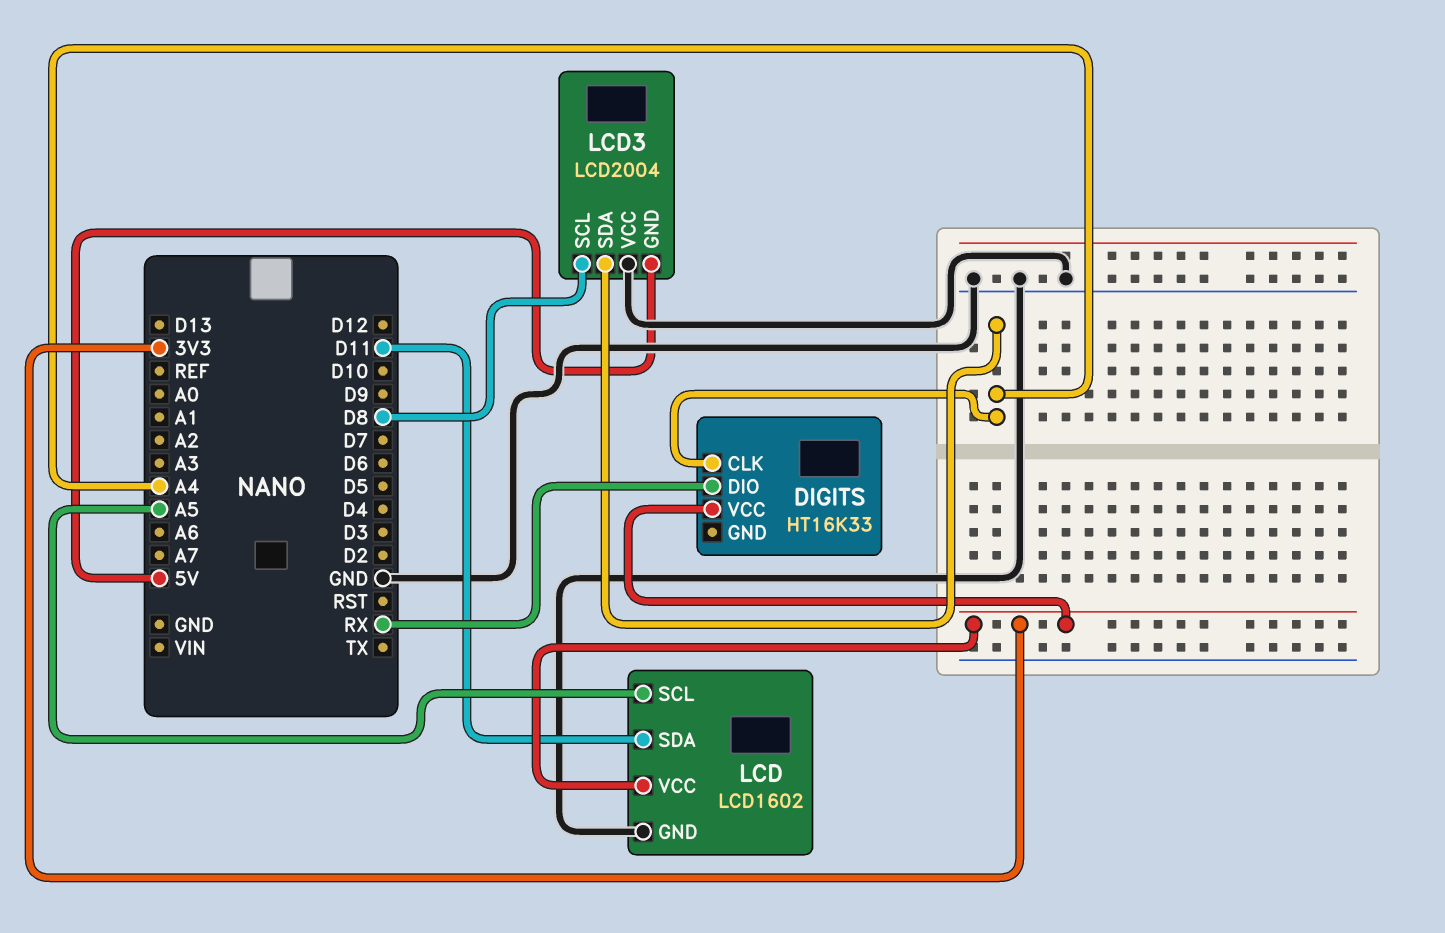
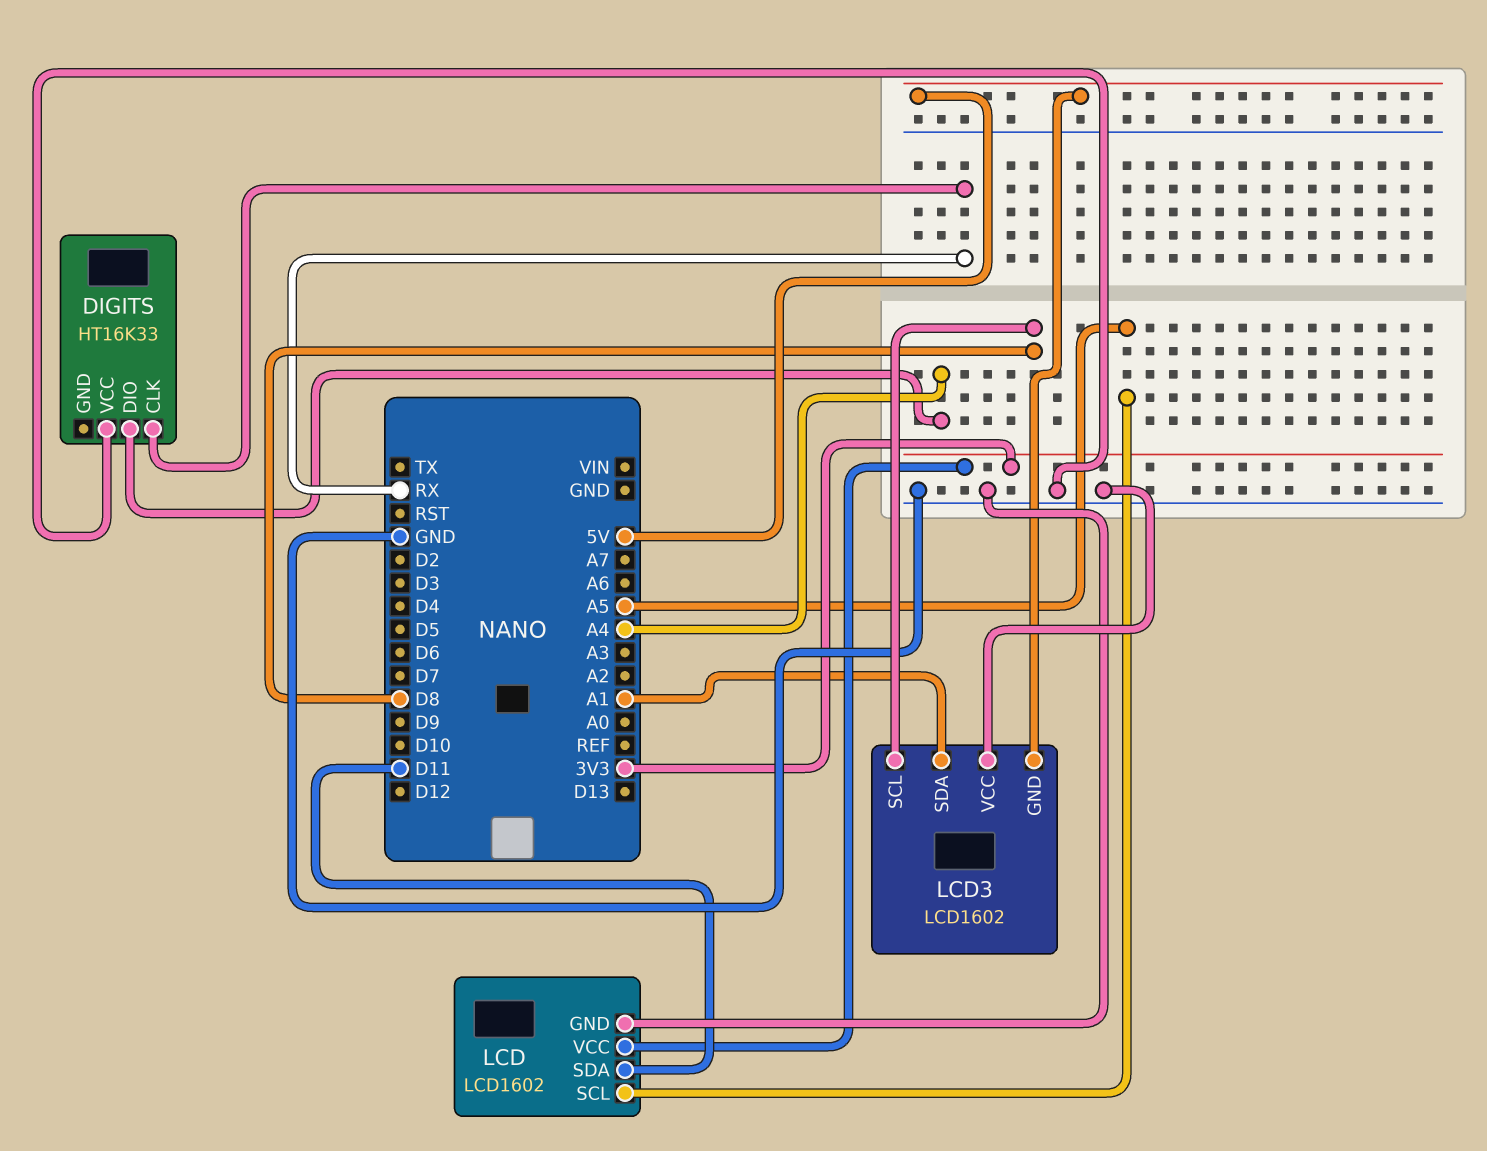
DIGITS pin CLK: A4 -> RX
DIGITS pin DIO: RX -> A4
DIGITS pin VCC: 3V3 -> GND
LCD3: LCD2004 -> LCD1602
LCD3 pin SDA: A4 -> A1

